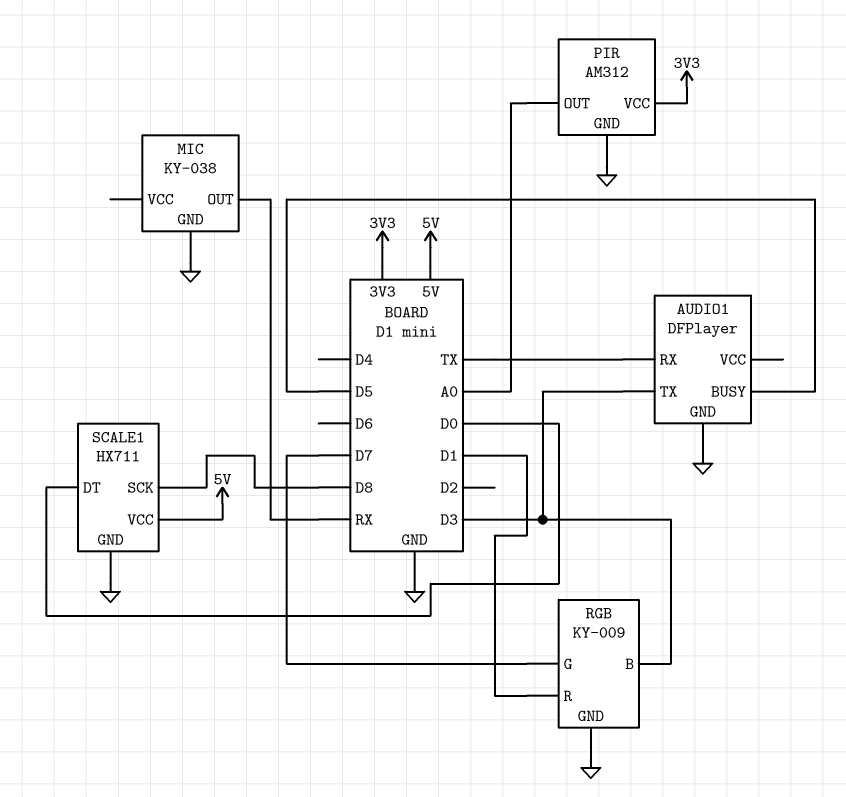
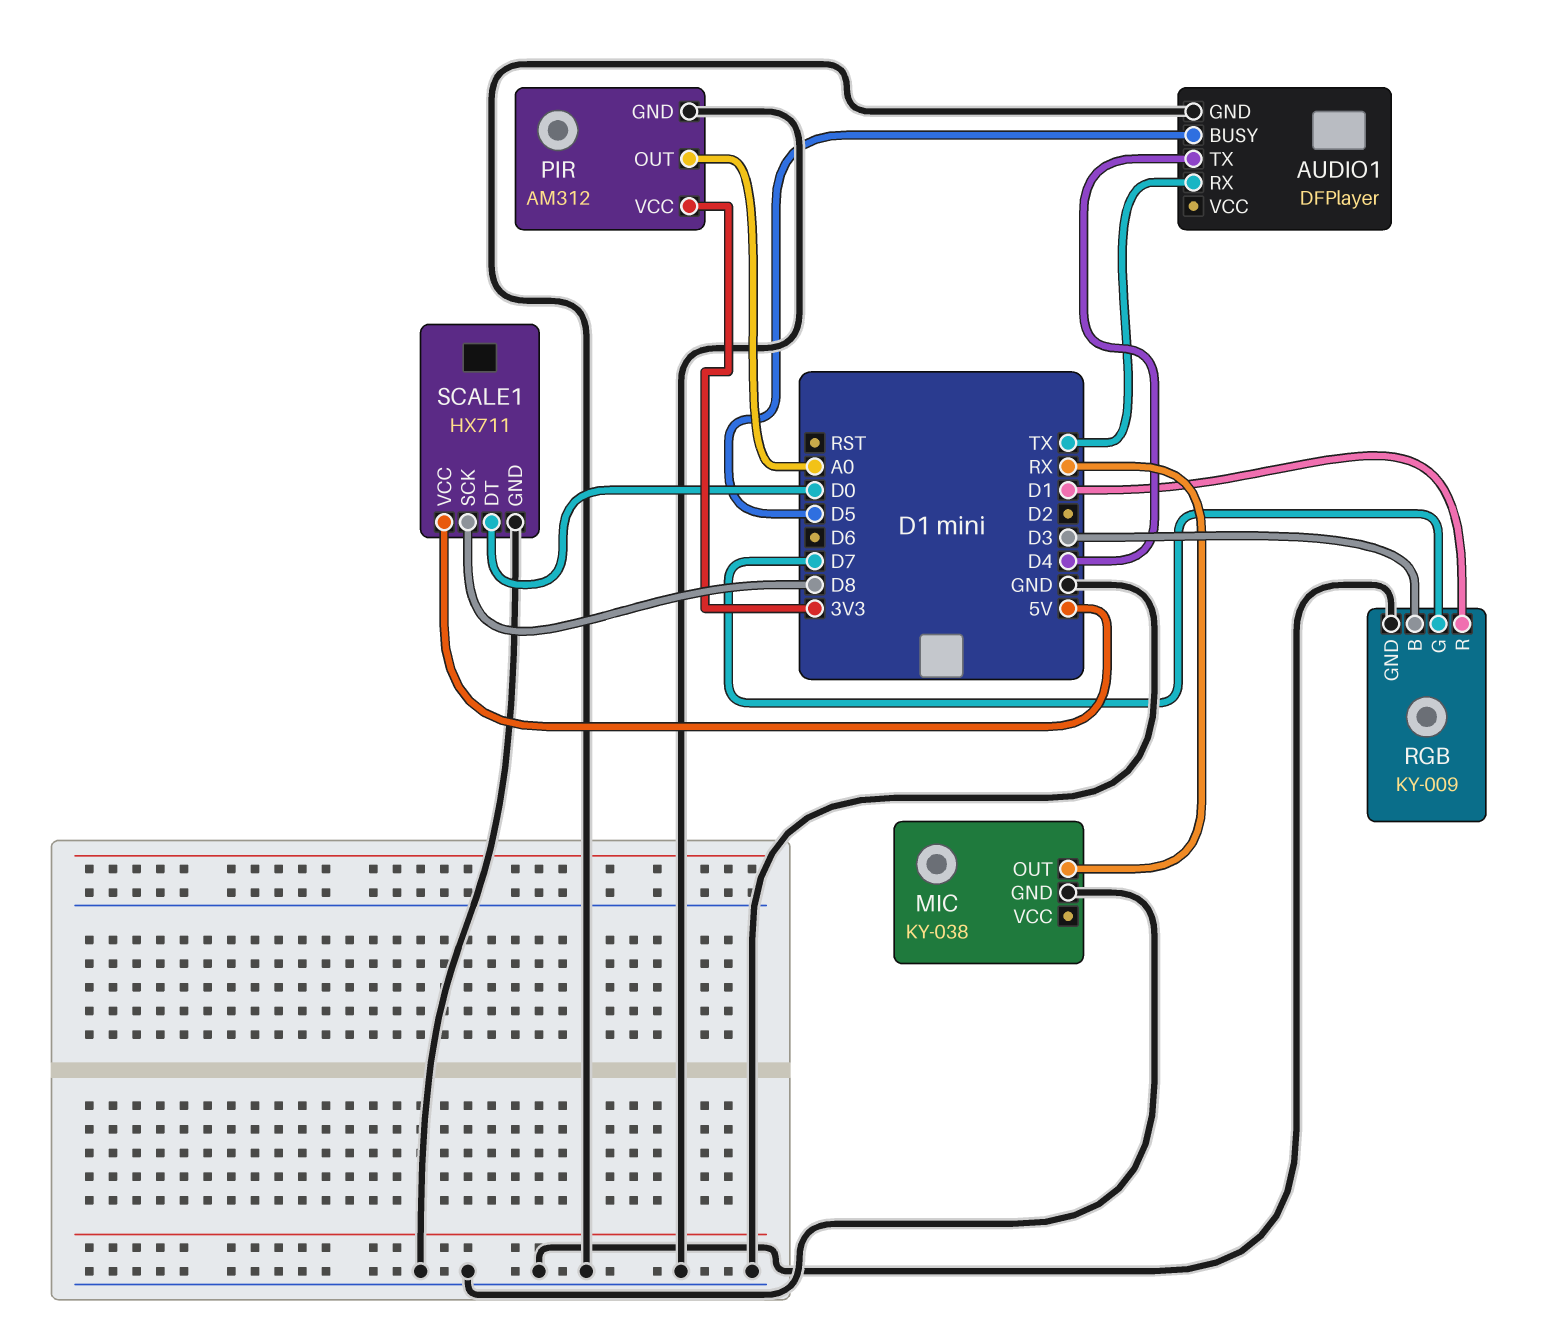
AUDIO1 pin TX: D3 -> D4

